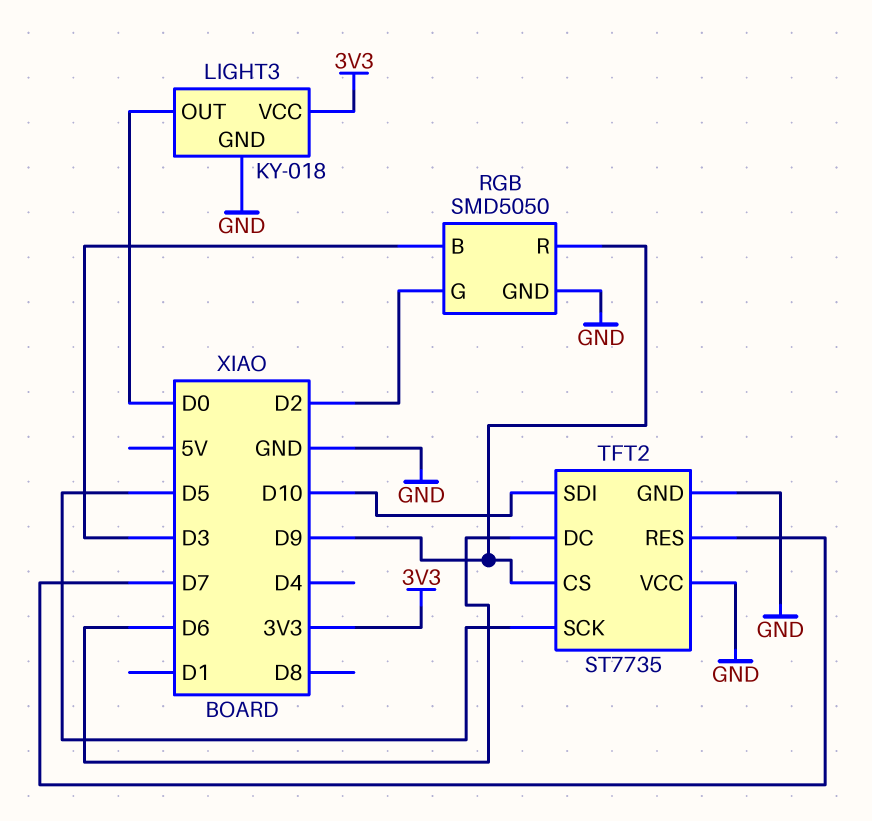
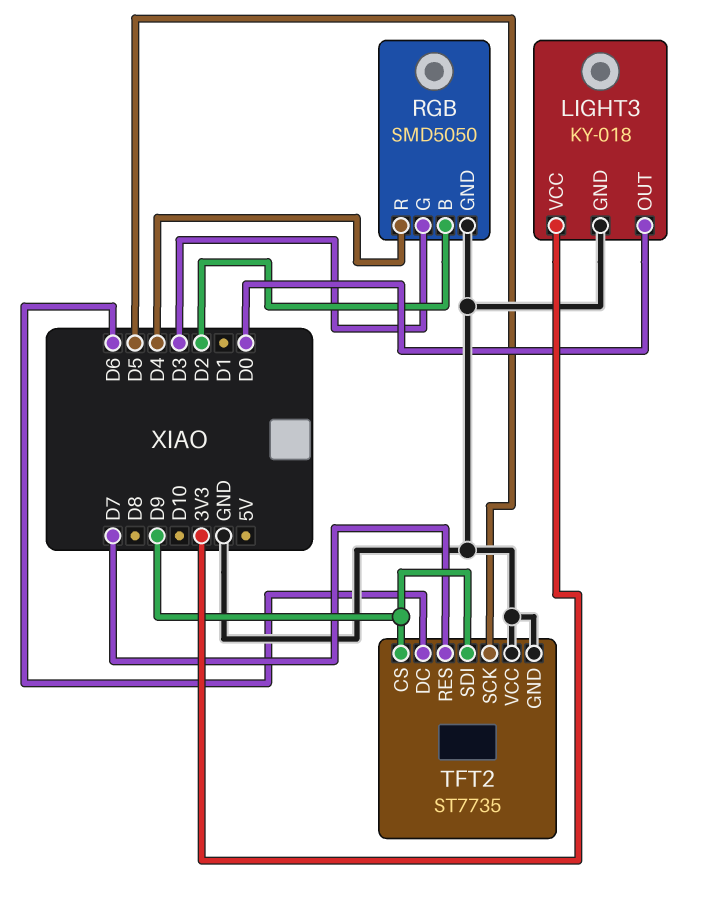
RGB pin B: D3 -> D2
RGB pin G: D2 -> D3
RGB pin R: D9 -> D4
TFT2 pin SDI: D10 -> D9

